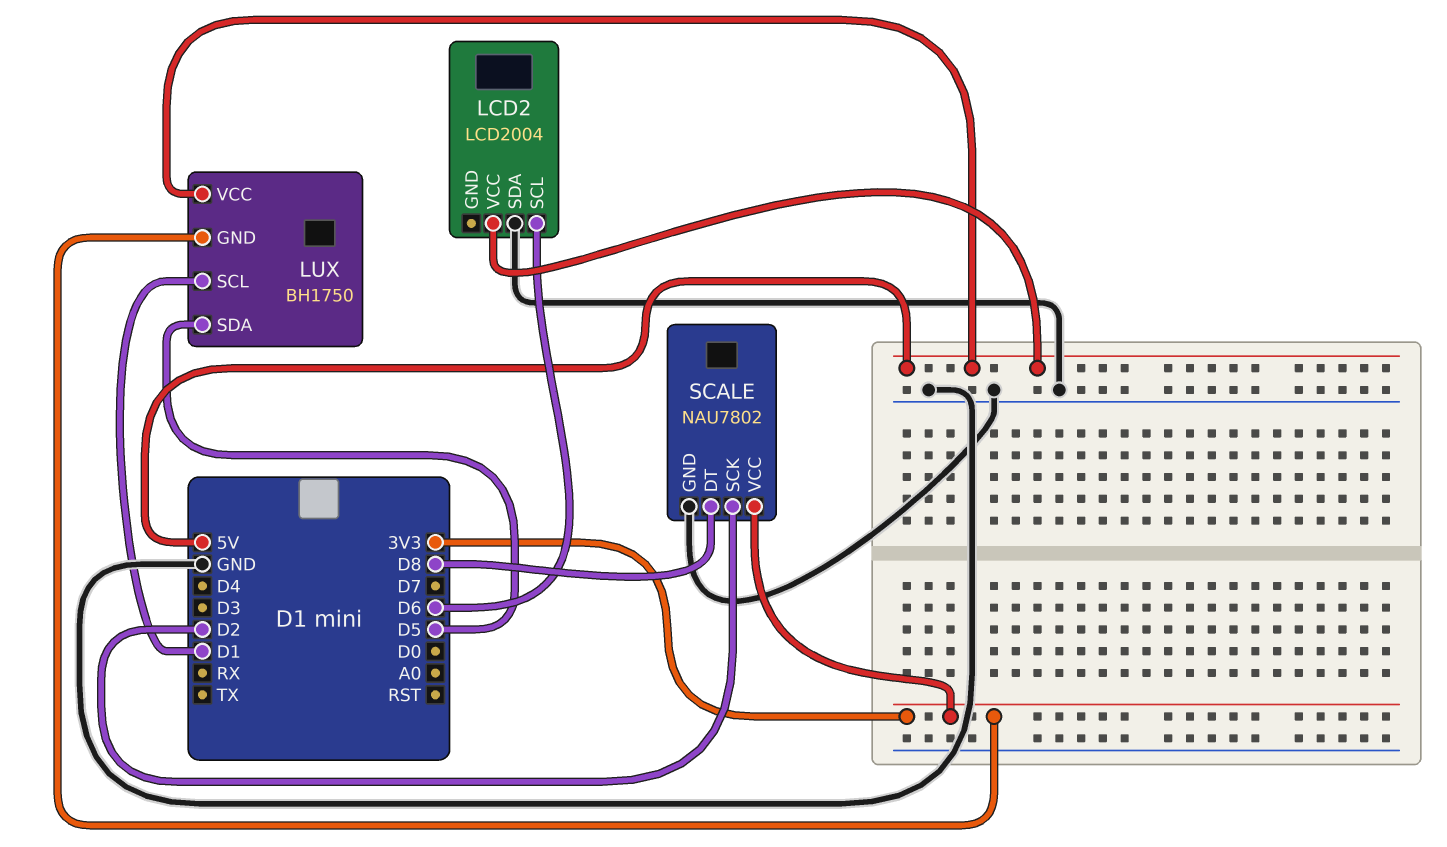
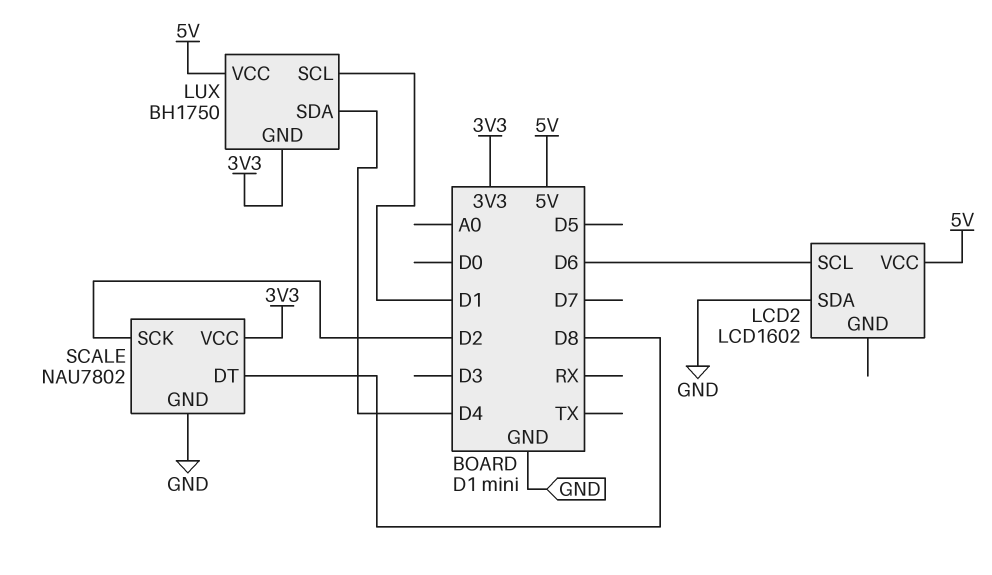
LCD2: LCD2004 -> LCD1602
LUX pin SDA: D5 -> D4

